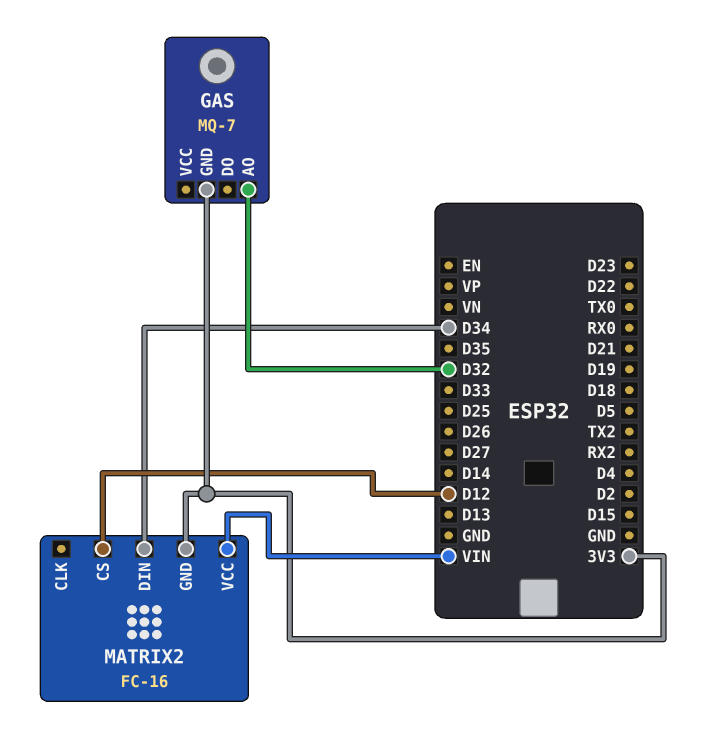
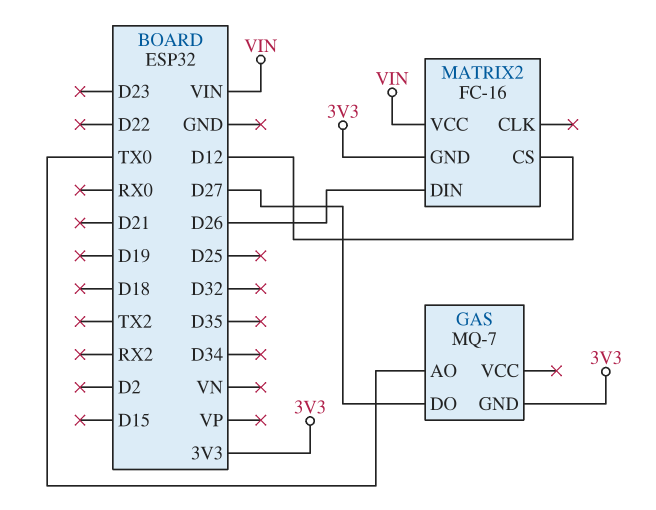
GAS pin AO: D32 -> TX0
GAS pin DO: none -> D27
MATRIX2 pin DIN: D34 -> D26

